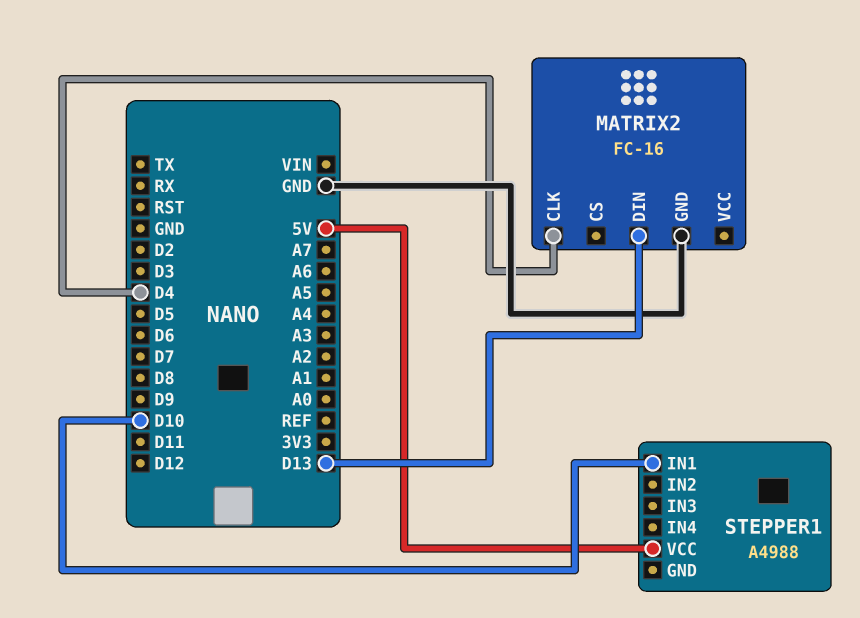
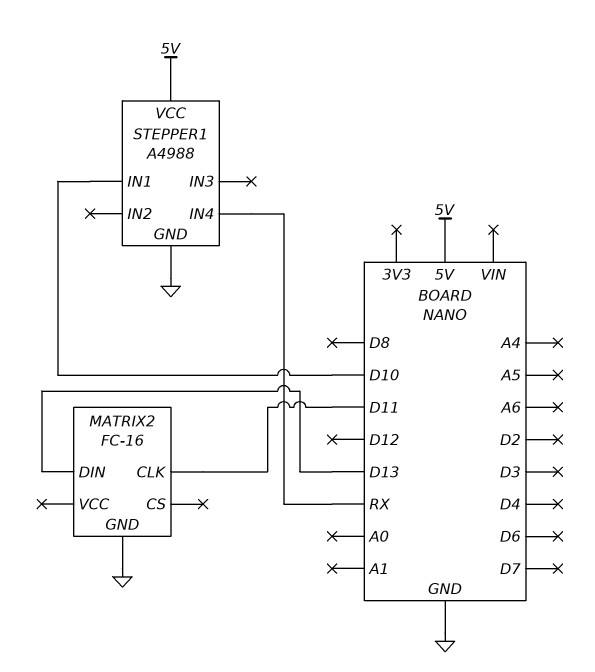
MATRIX2 pin CLK: D4 -> D11
STEPPER1 pin GND: none -> GND
STEPPER1 pin IN4: none -> RX

